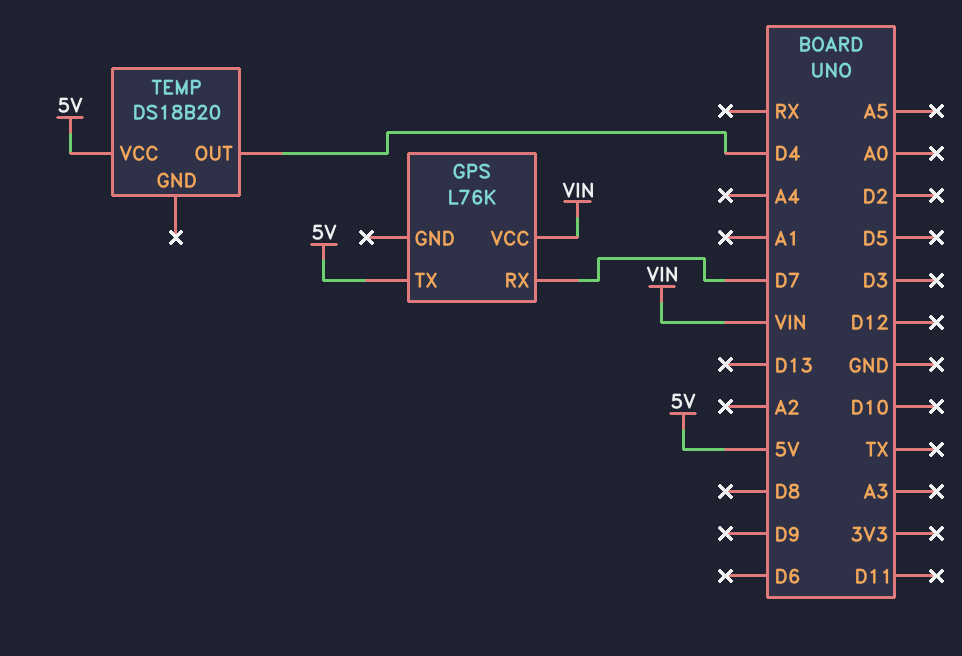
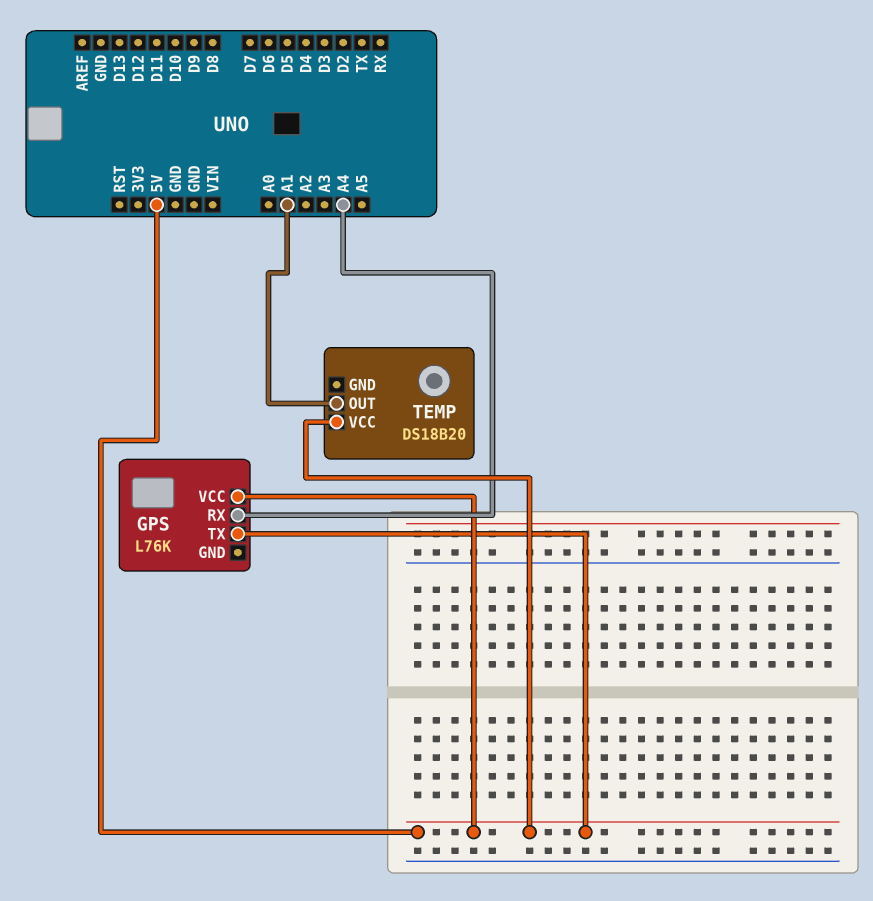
GPS pin RX: D7 -> A4
GPS pin VCC: VIN -> 5V
TEMP pin OUT: D4 -> A1

